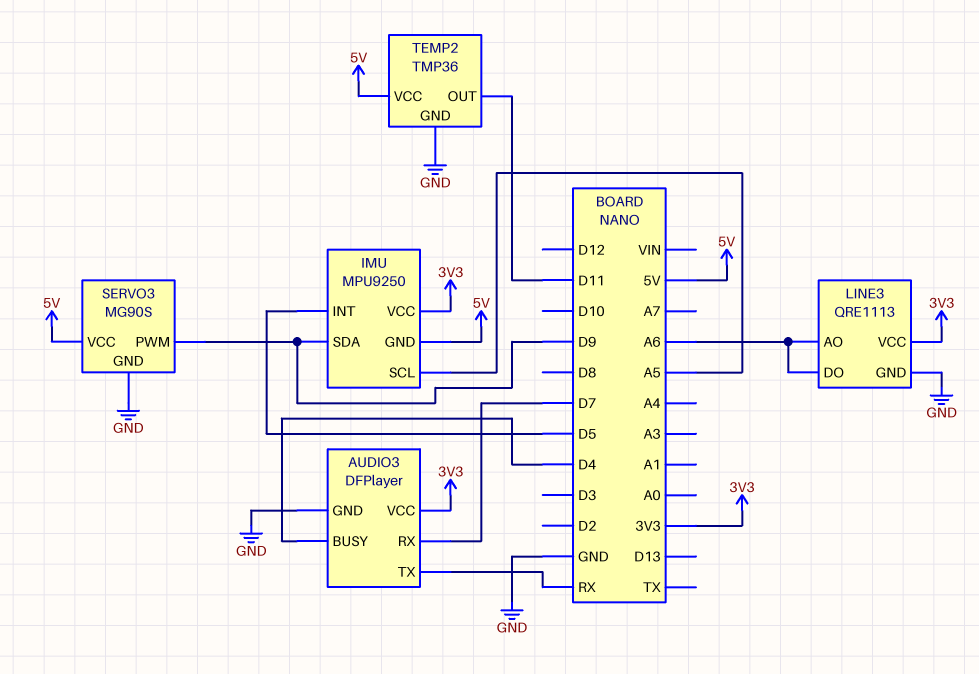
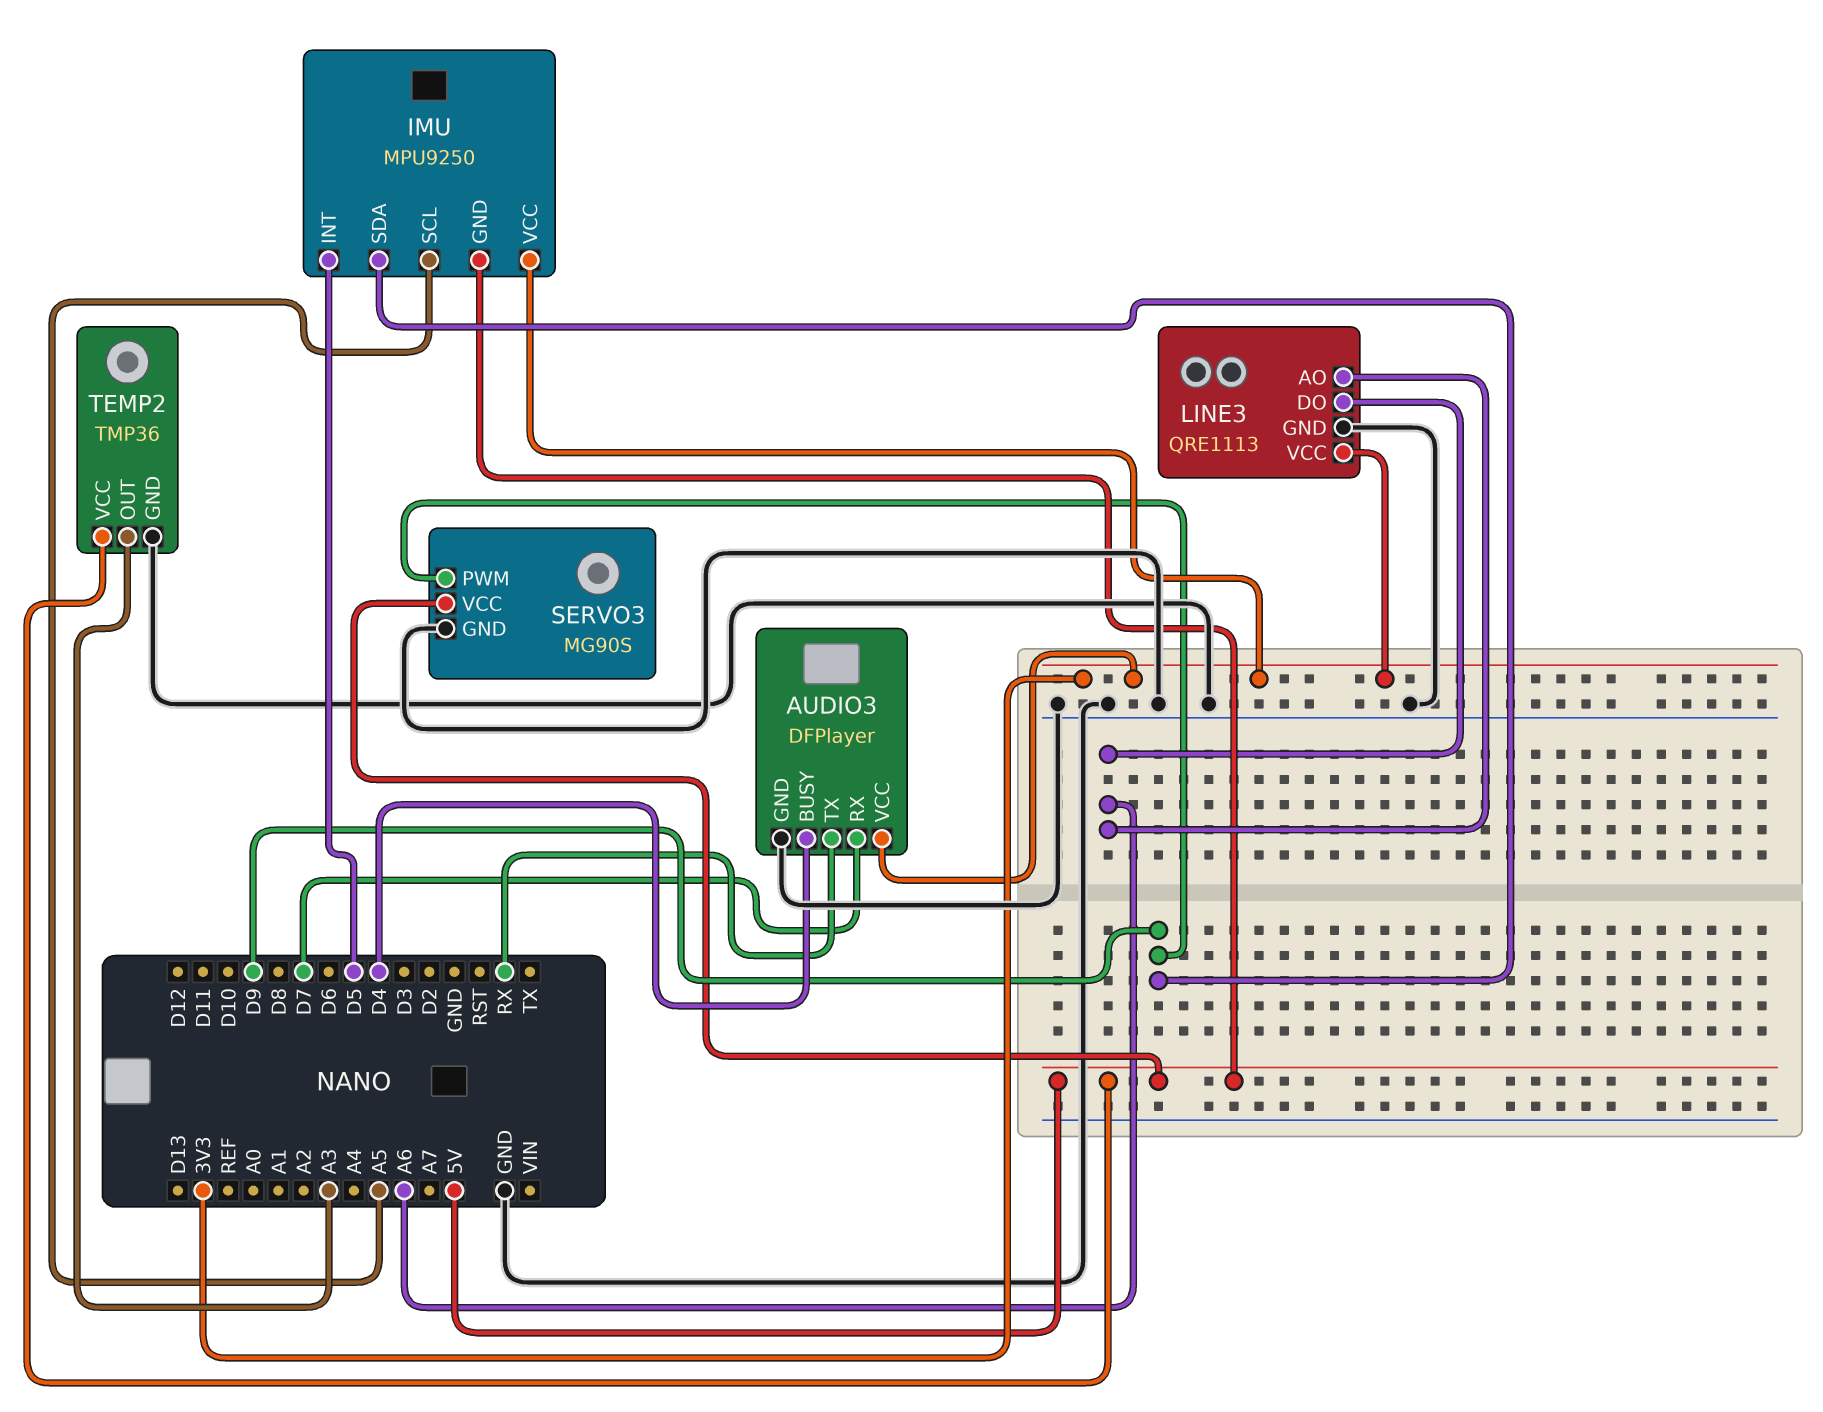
TEMP2 pin OUT: D11 -> A3

